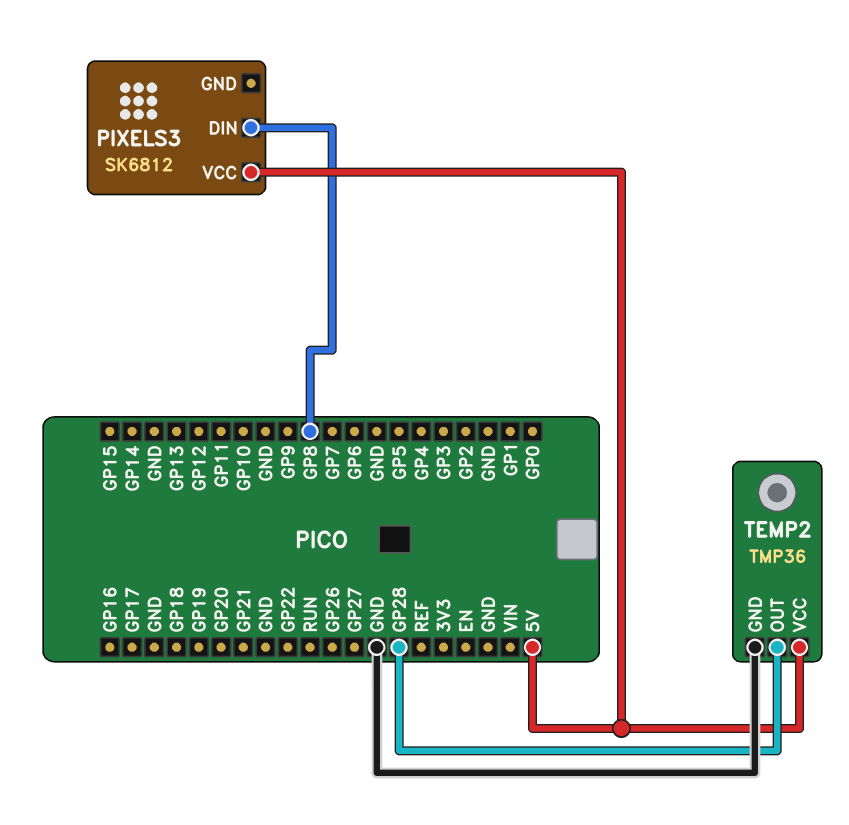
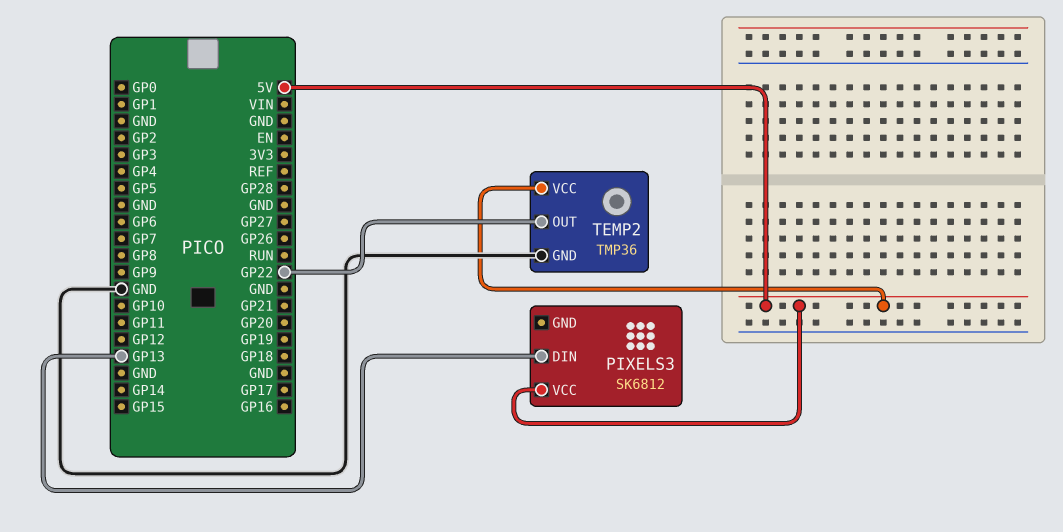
PIXELS3 pin DIN: GP8 -> GP13
TEMP2 pin OUT: GP28 -> GP22

